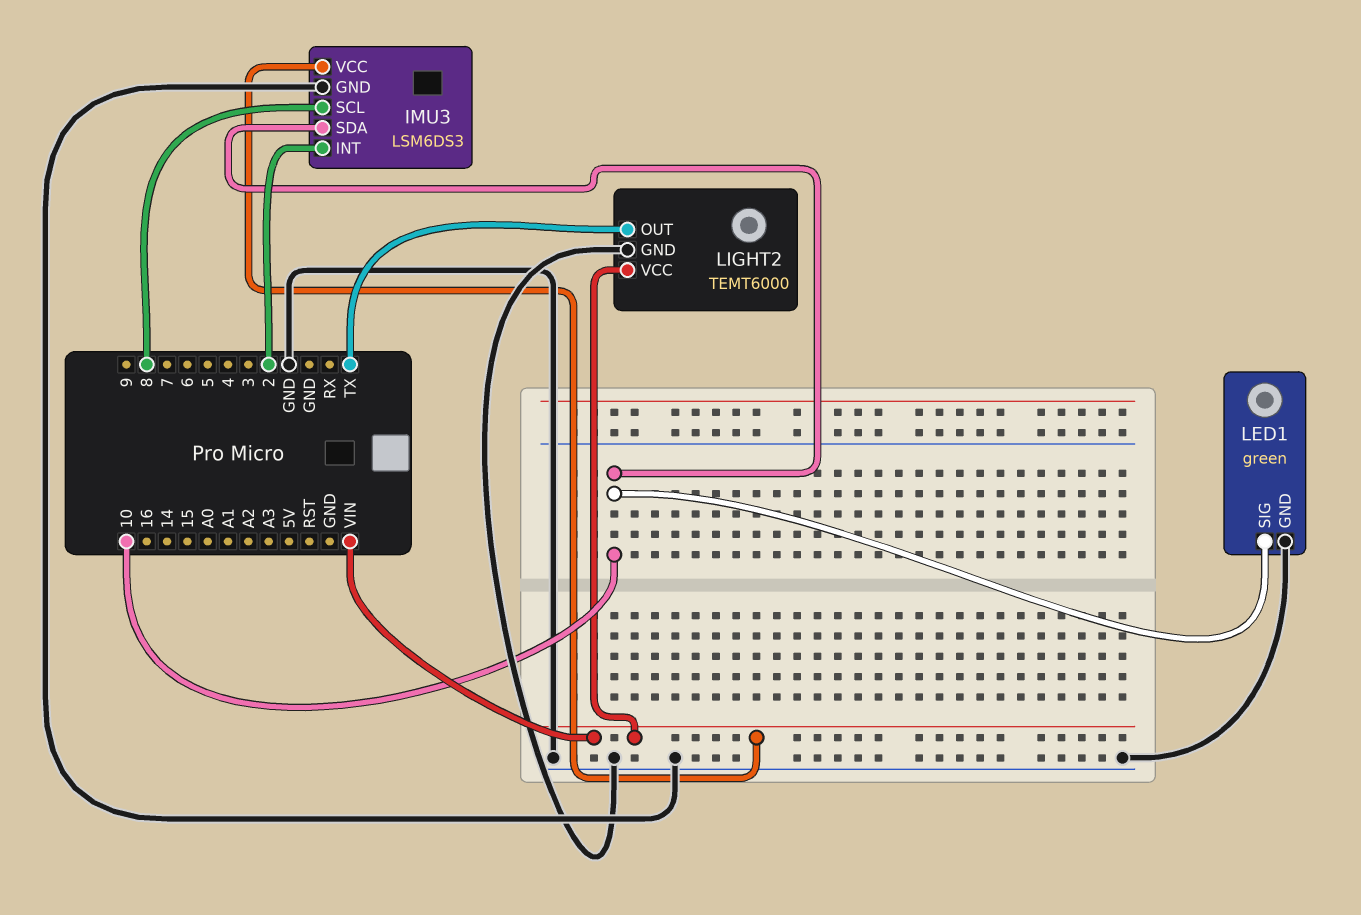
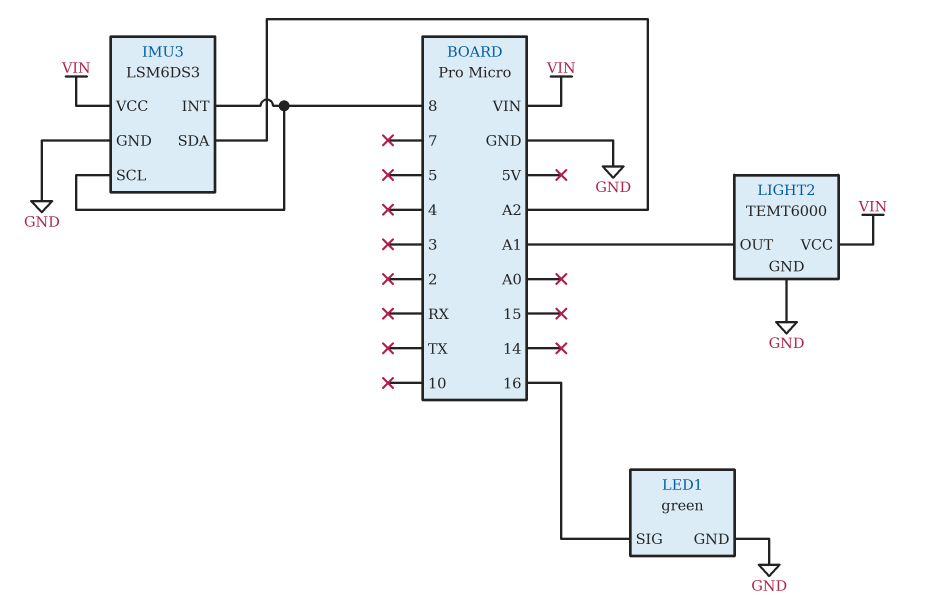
IMU3 pin INT: 2 -> 8
IMU3 pin SDA: 10 -> A2
LED1 pin SIG: 10 -> 16
LIGHT2 pin OUT: TX -> A1

